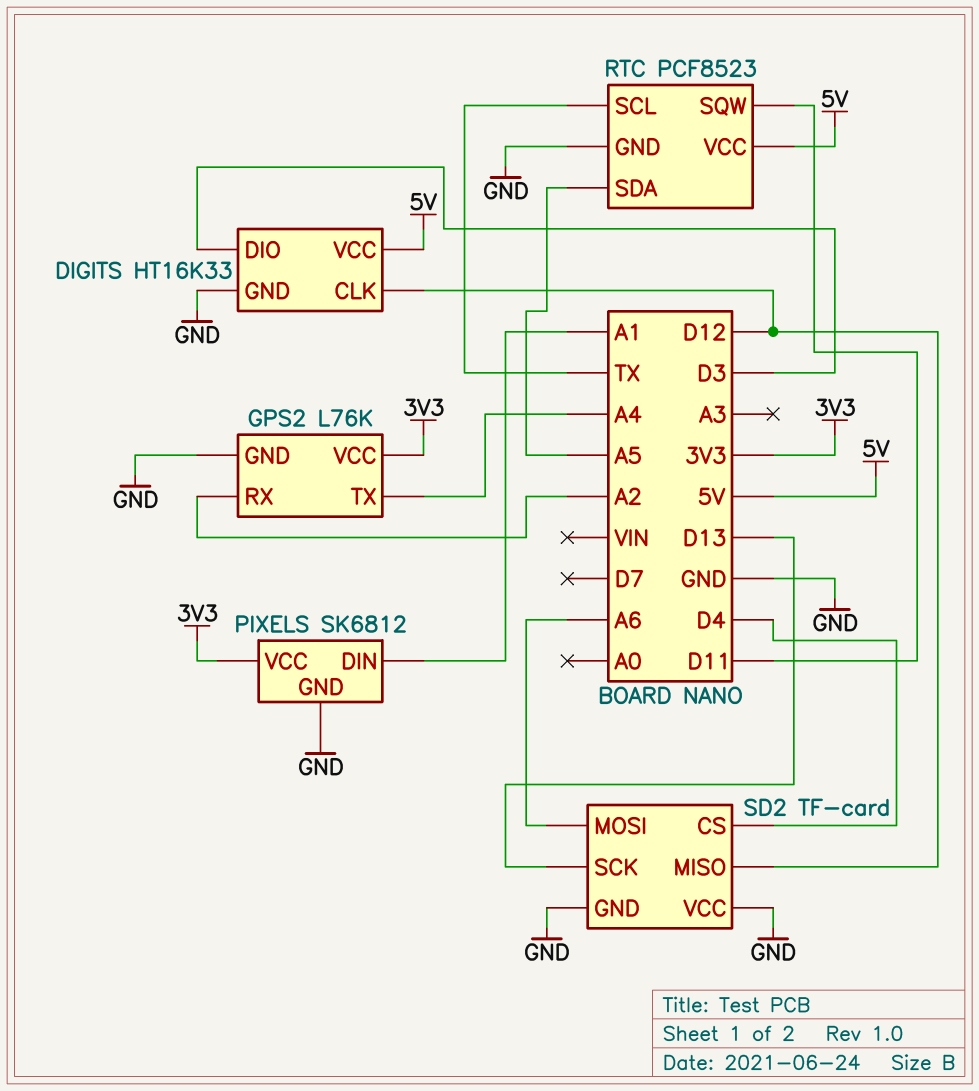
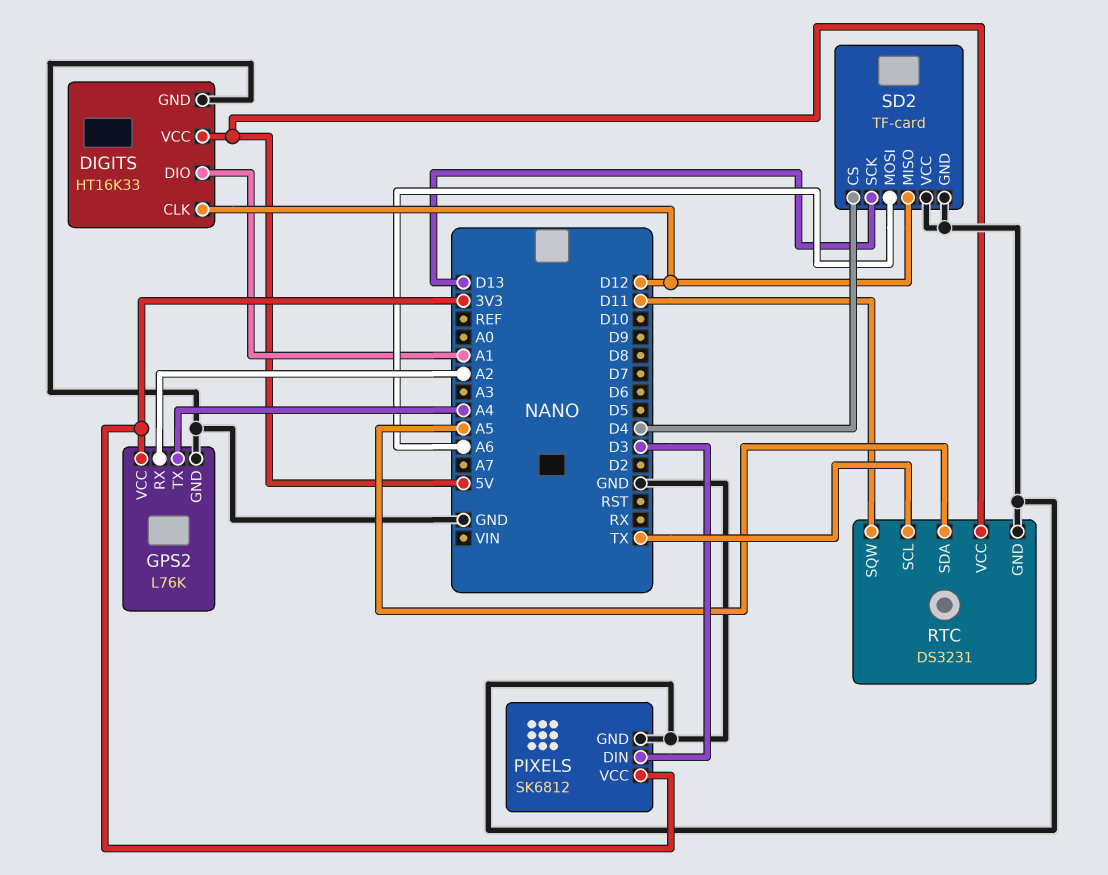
DIGITS pin DIO: D3 -> A1
PIXELS pin DIN: A1 -> D3
RTC: PCF8523 -> DS3231

